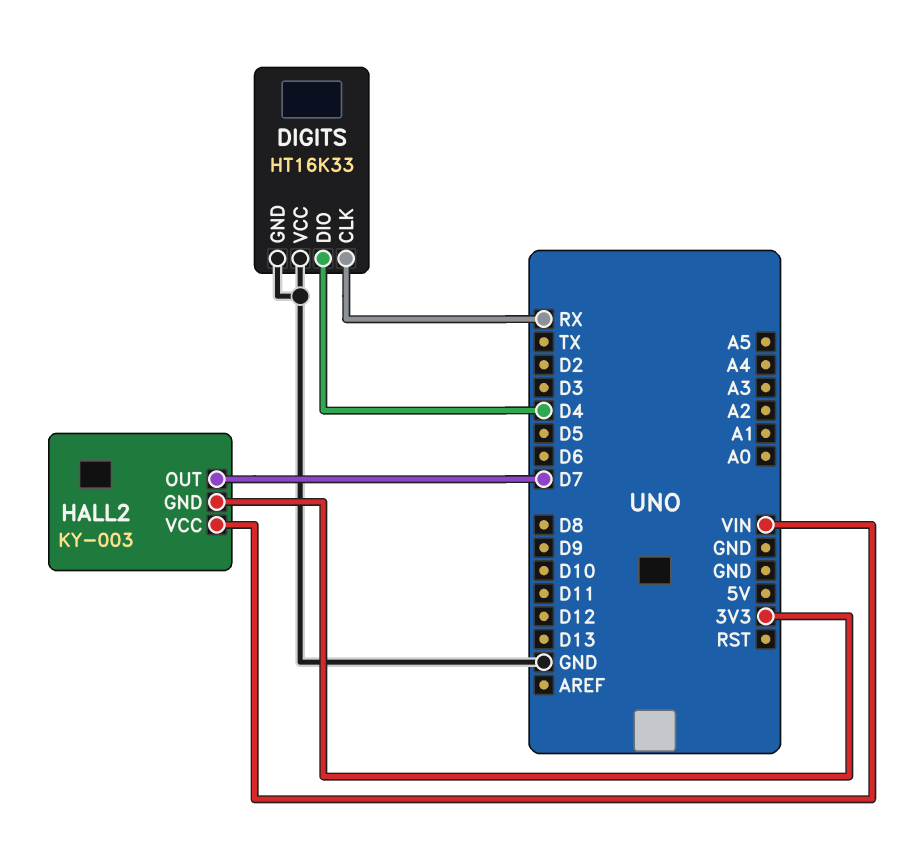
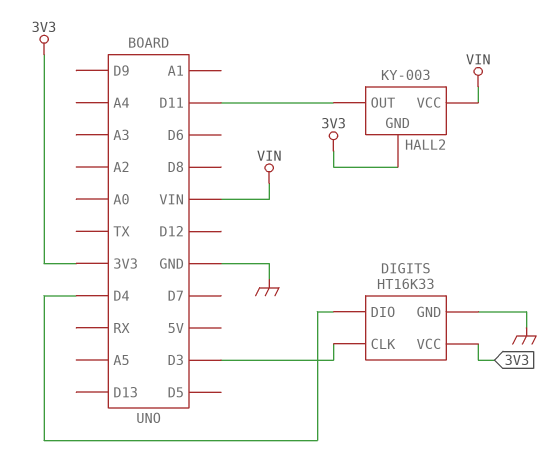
DIGITS pin CLK: RX -> D3
DIGITS pin VCC: GND -> 3V3
HALL2 pin OUT: D7 -> D11

